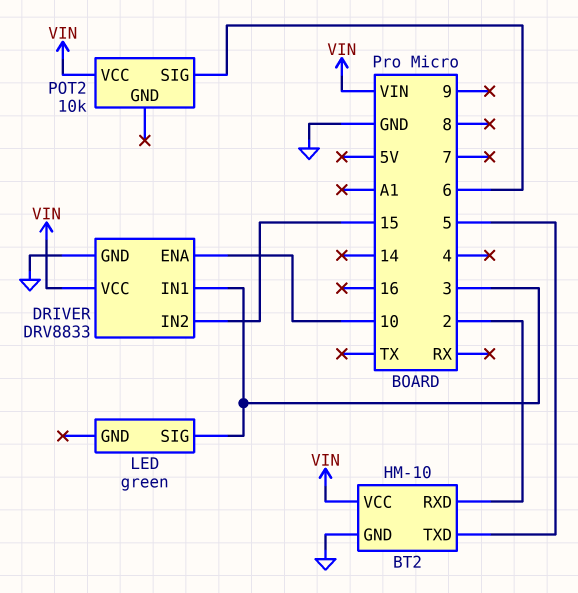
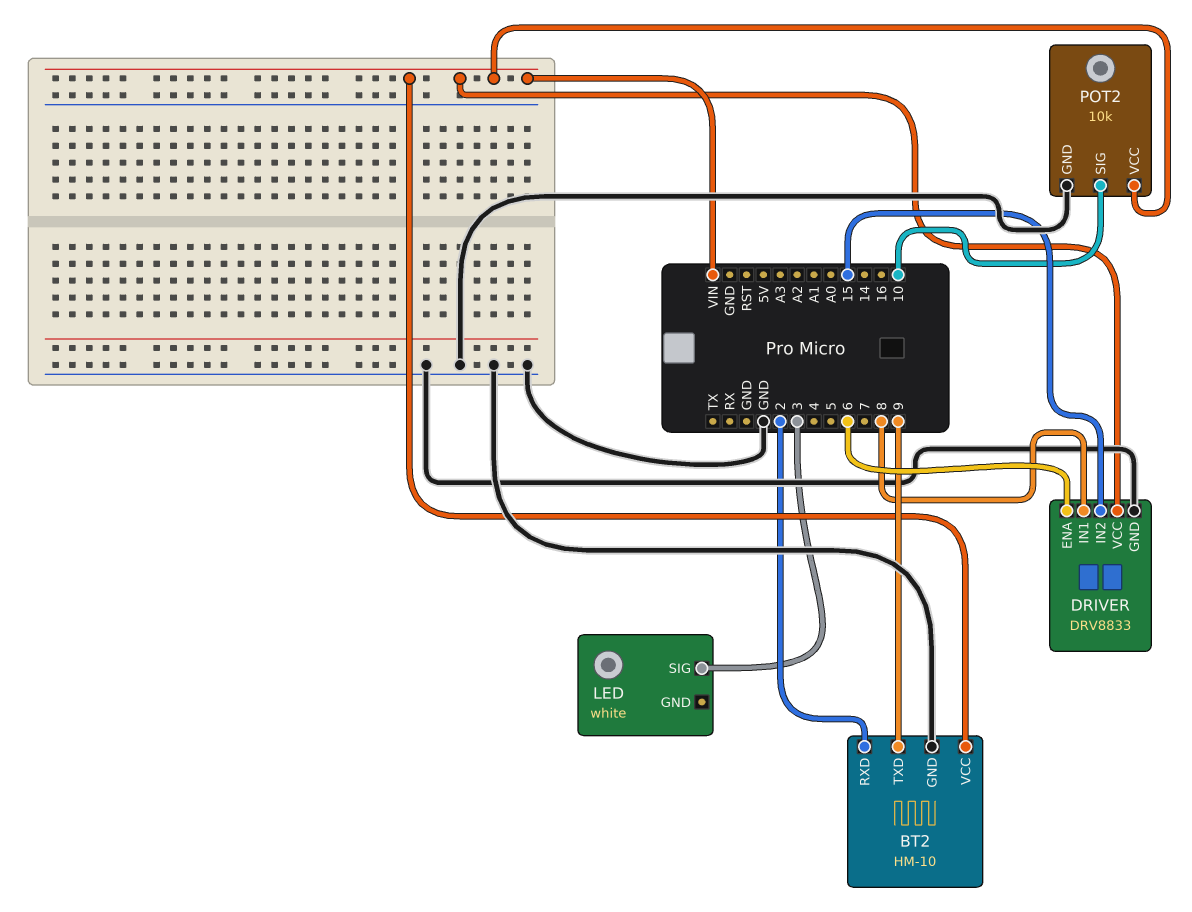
BT2 pin TXD: 5 -> 9
DRIVER pin ENA: 10 -> 6
DRIVER pin IN1: 3 -> 8
LED: green -> white
POT2 pin GND: none -> GND
POT2 pin SIG: 6 -> 10

